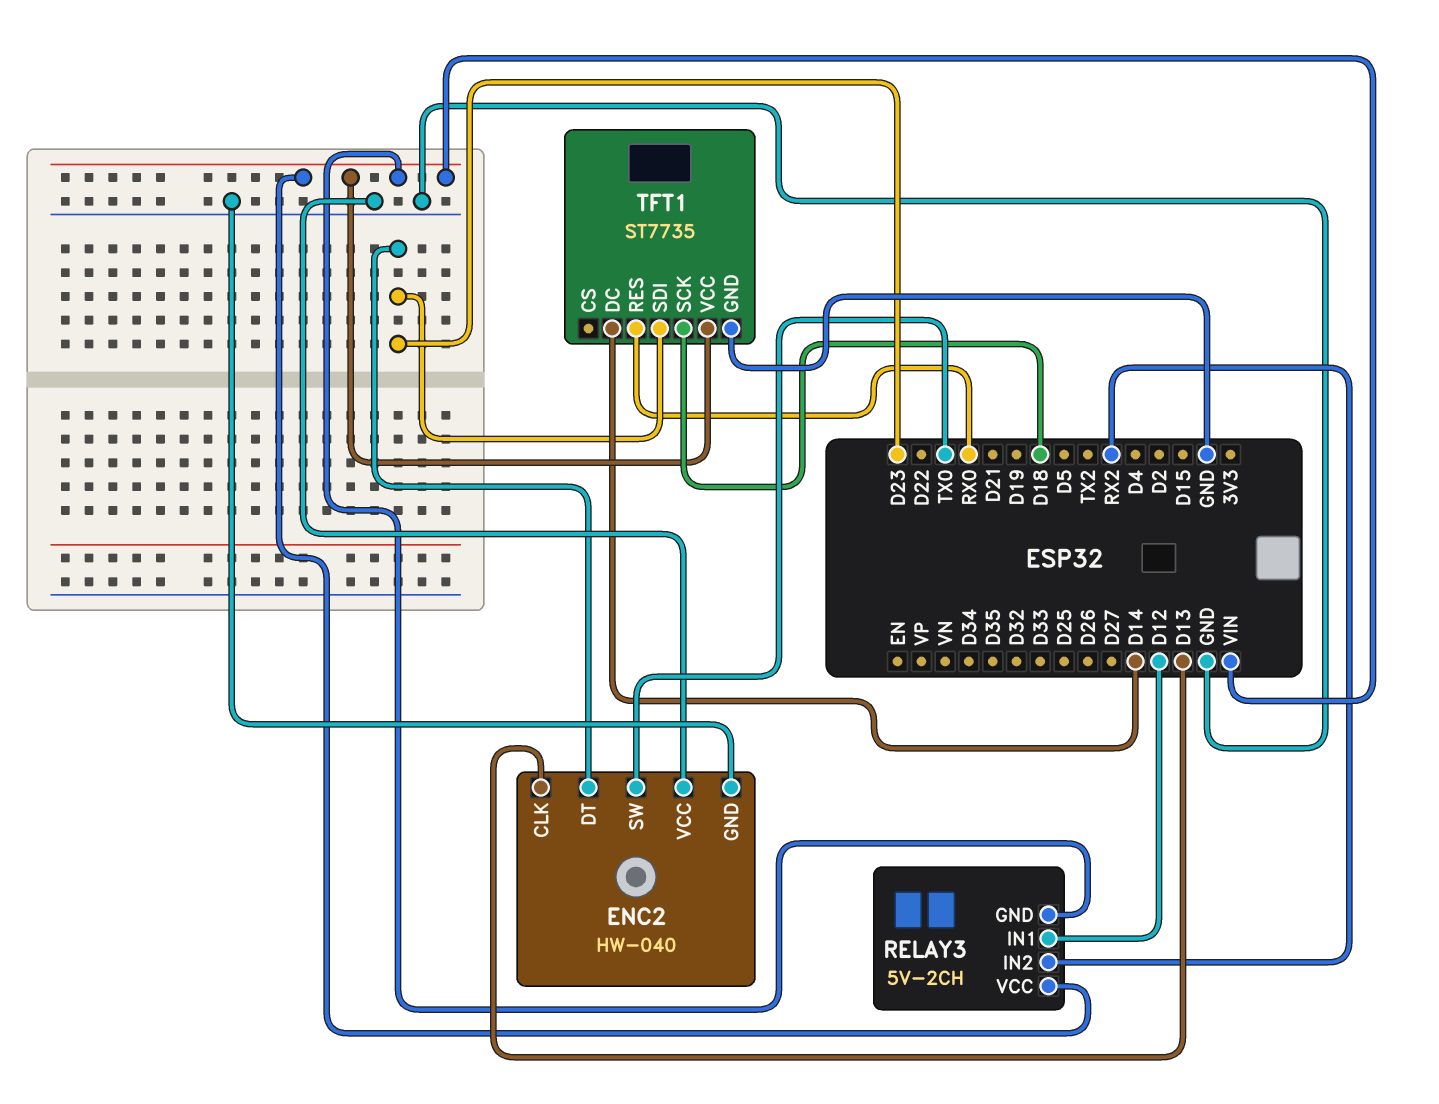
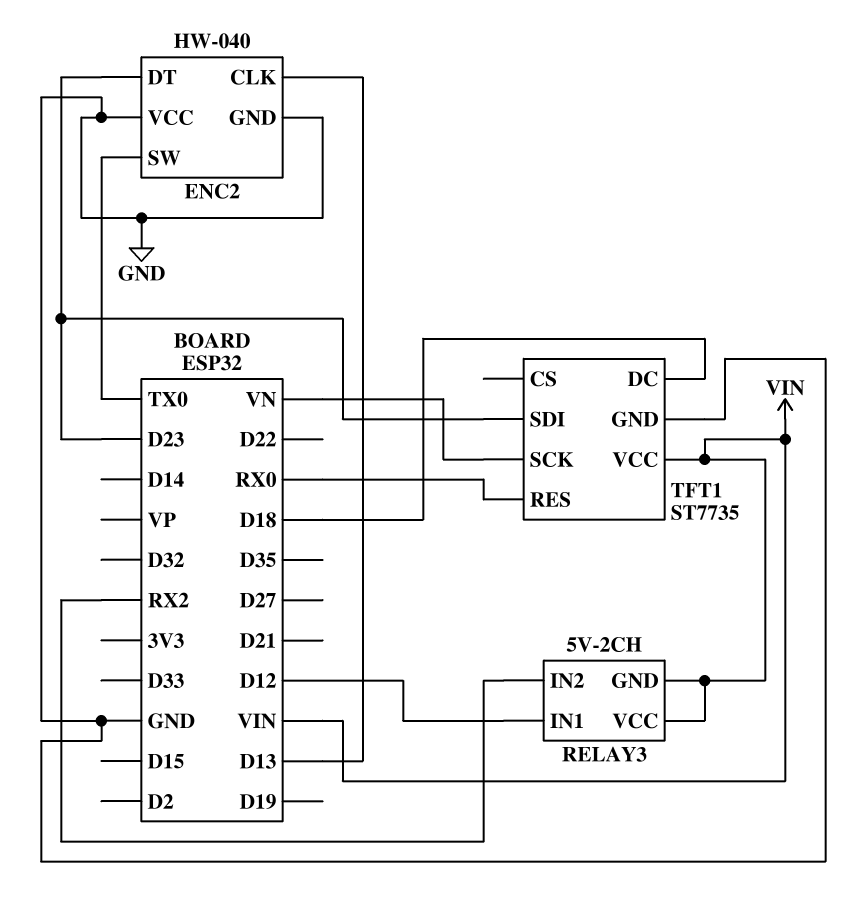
TFT1 pin DC: D14 -> D18
TFT1 pin SCK: D18 -> VN

